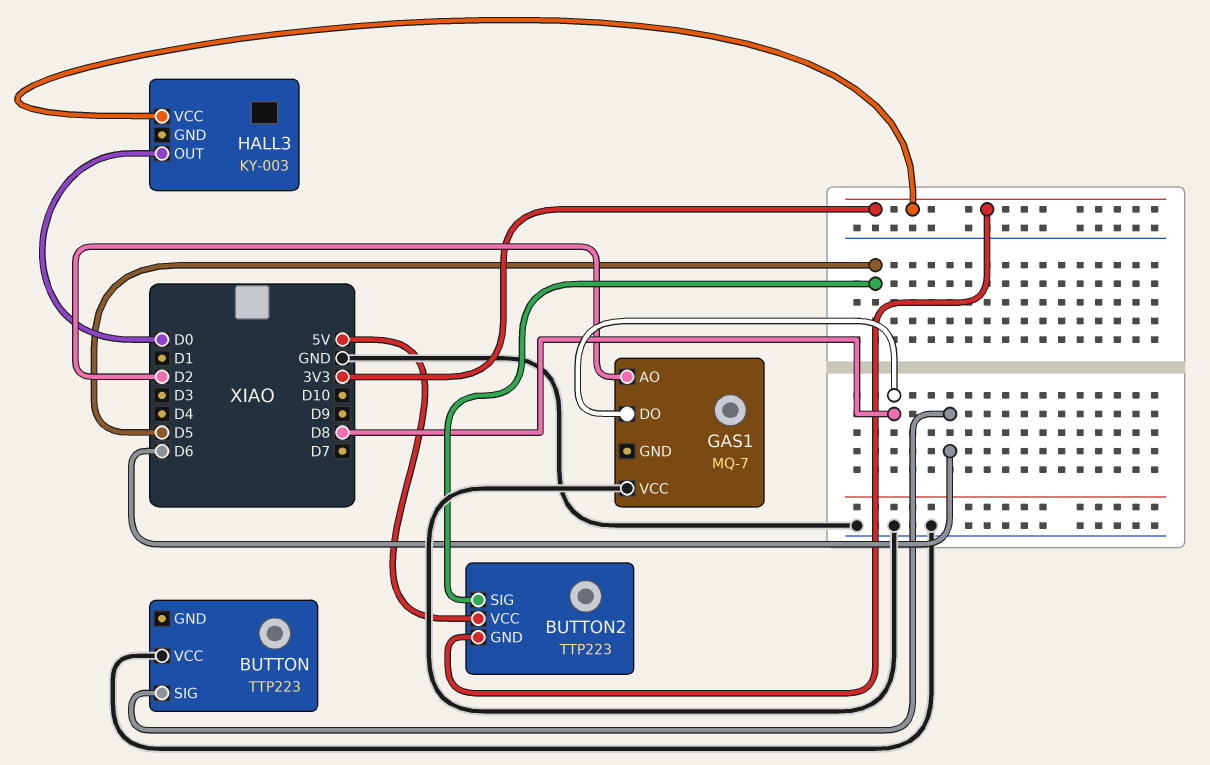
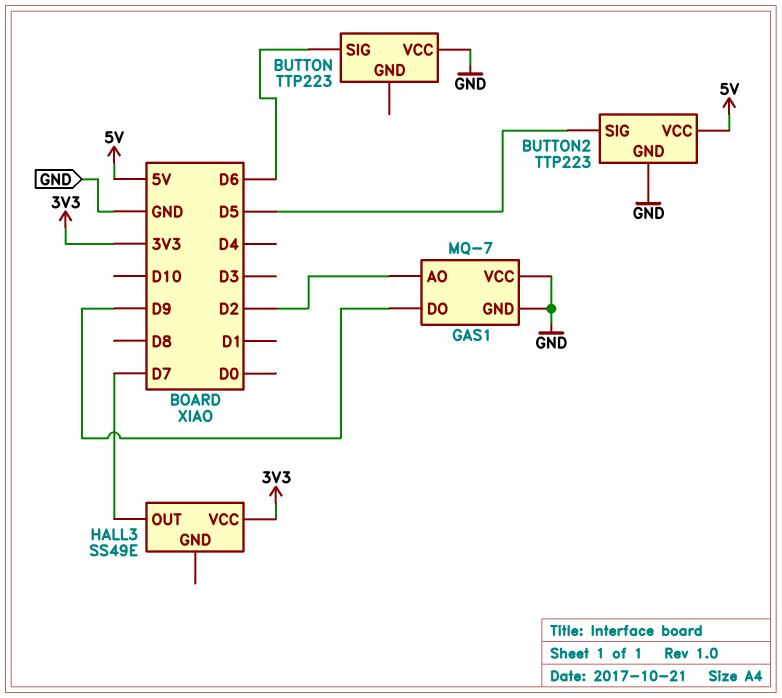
BUTTON2 pin GND: 3V3 -> GND
GAS1 pin DO: D8 -> D9
GAS1 pin GND: none -> GND
HALL3: KY-003 -> SS49E
HALL3 pin OUT: D0 -> D7

